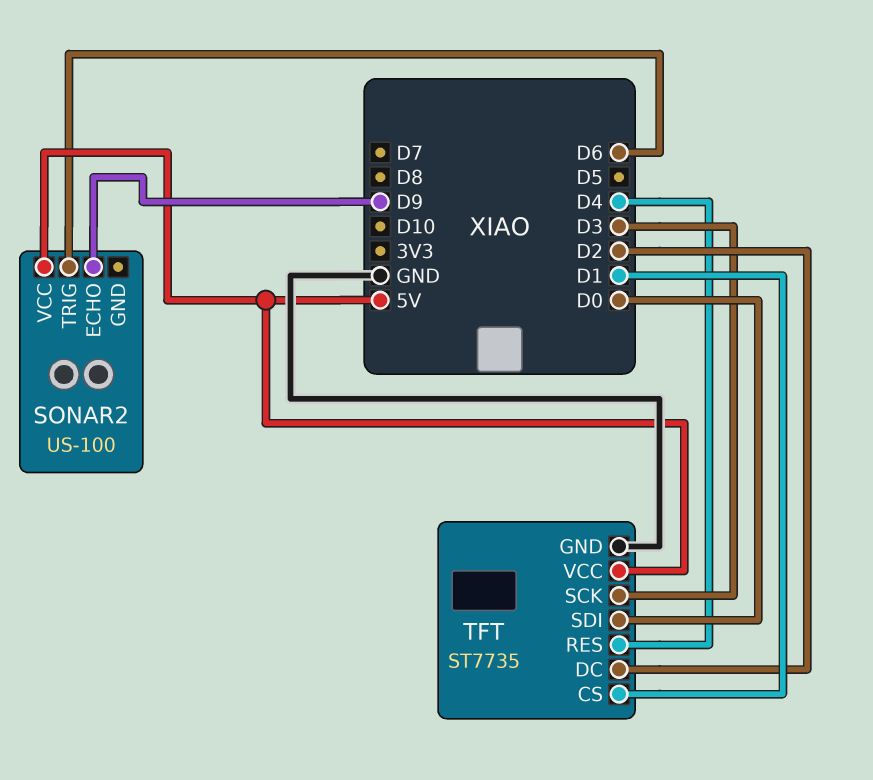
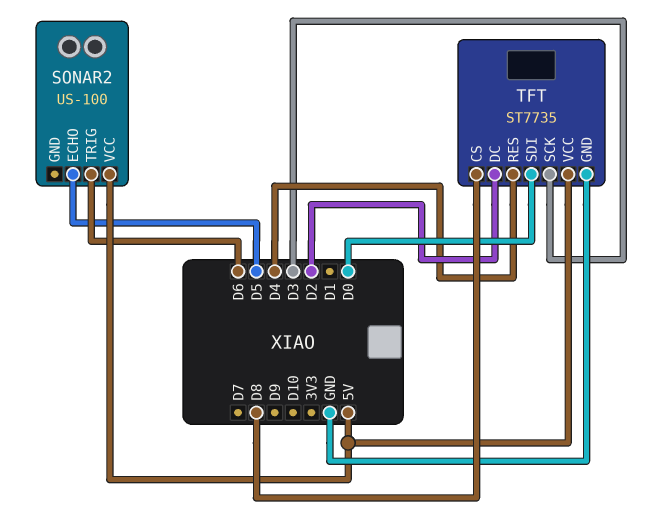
SONAR2 pin ECHO: D9 -> D5
TFT pin CS: D1 -> D8

